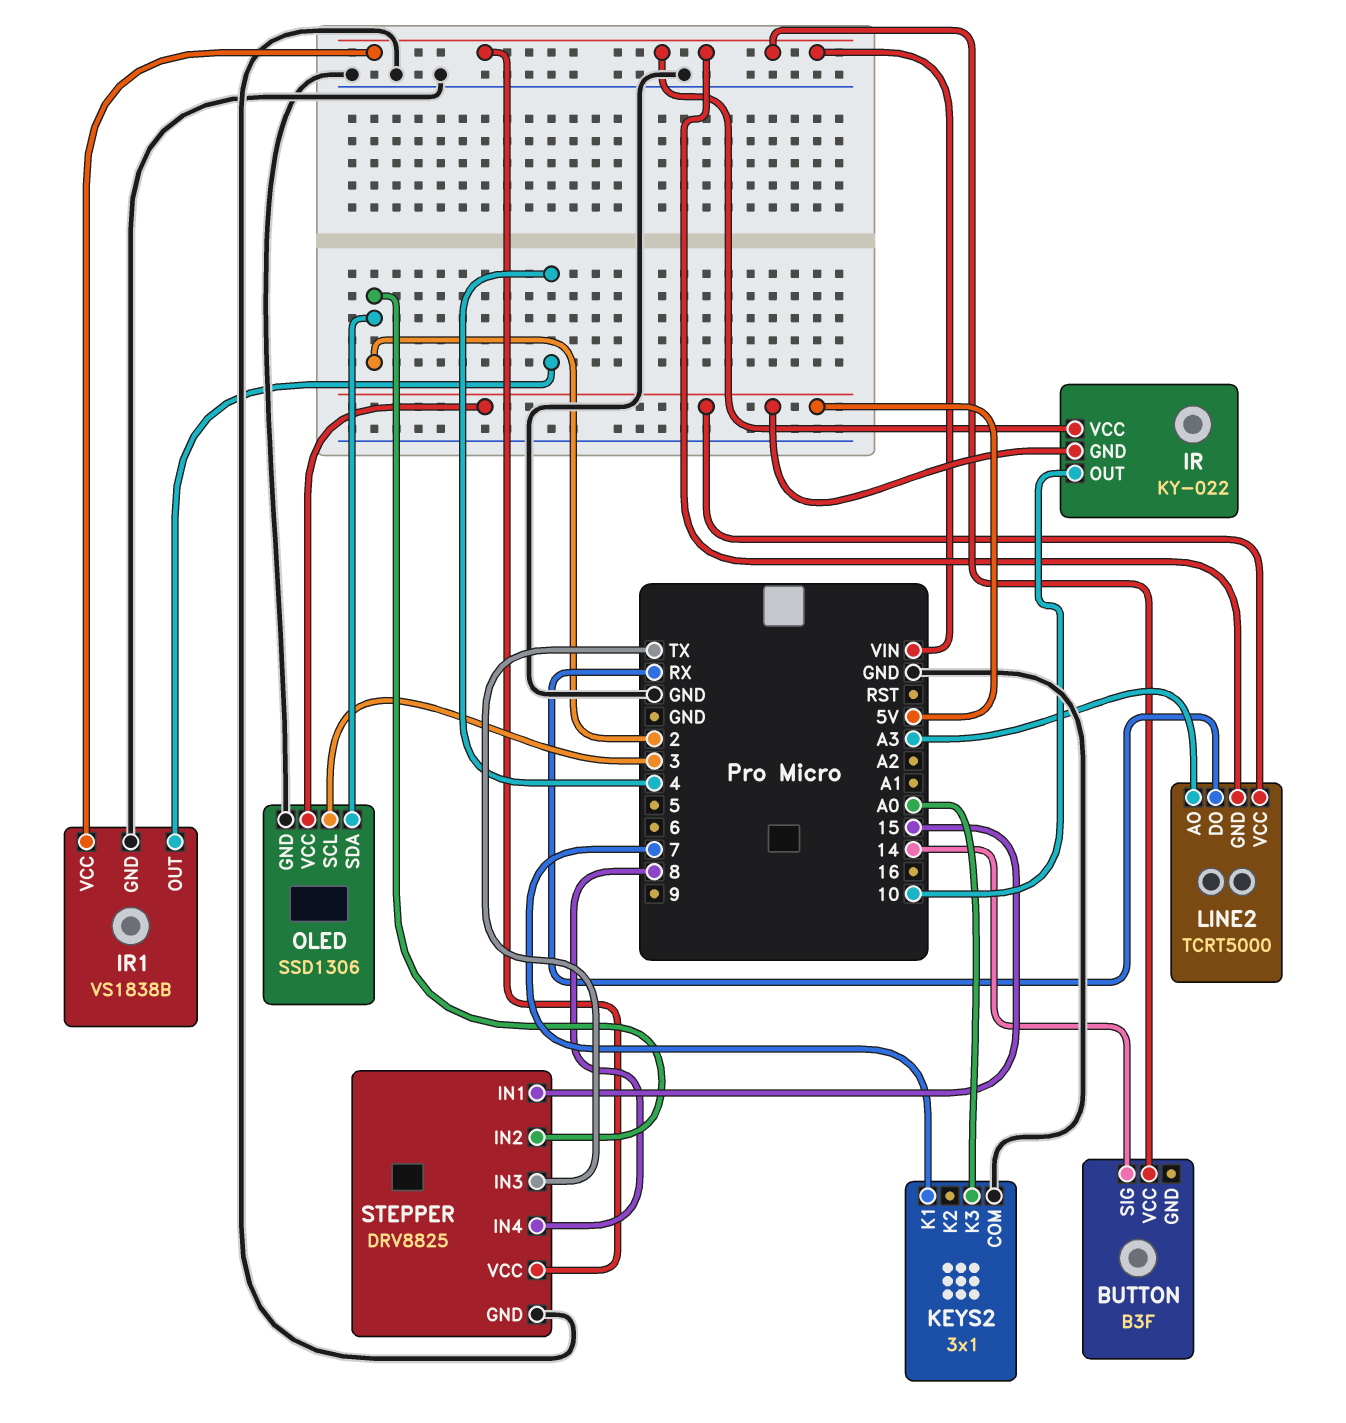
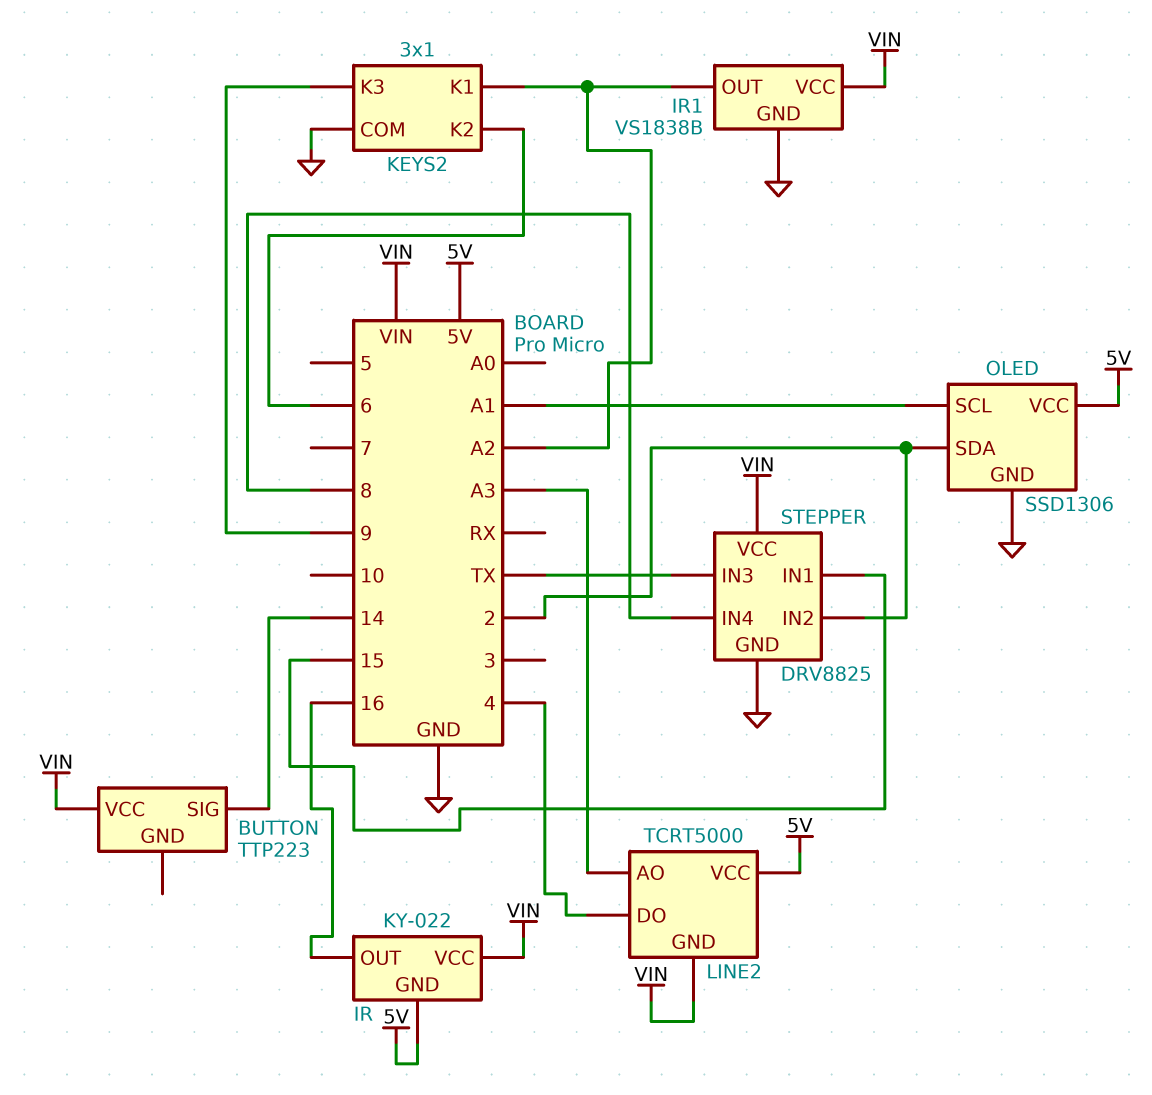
BUTTON: B3F -> TTP223
IR pin OUT: 10 -> 16
IR1 pin OUT: 4 -> A2
KEYS2 pin K1: 7 -> A2
KEYS2 pin K2: none -> 6
KEYS2 pin K3: A0 -> 9
LINE2 pin DO: RX -> 4
OLED pin SCL: 3 -> A1

